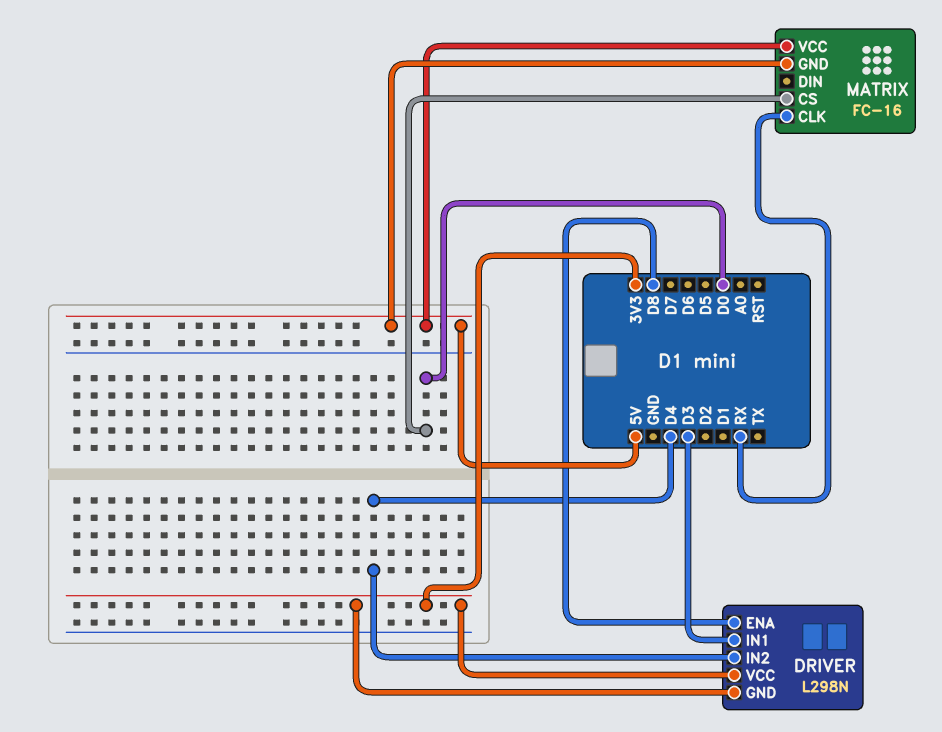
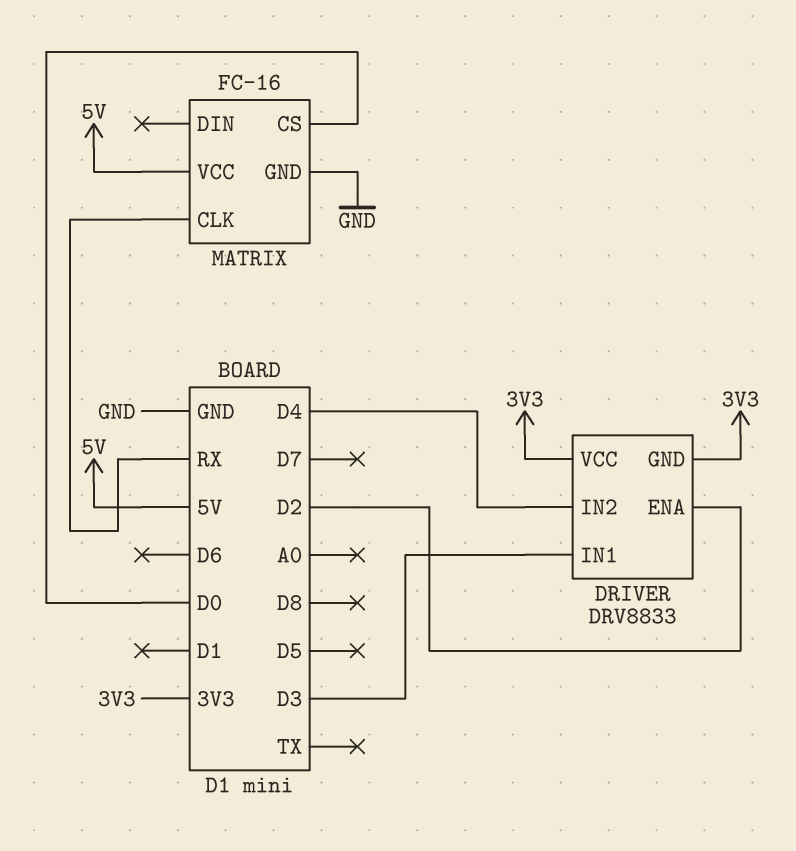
DRIVER: L298N -> DRV8833
DRIVER pin ENA: D8 -> D2
MATRIX pin GND: 5V -> GND

